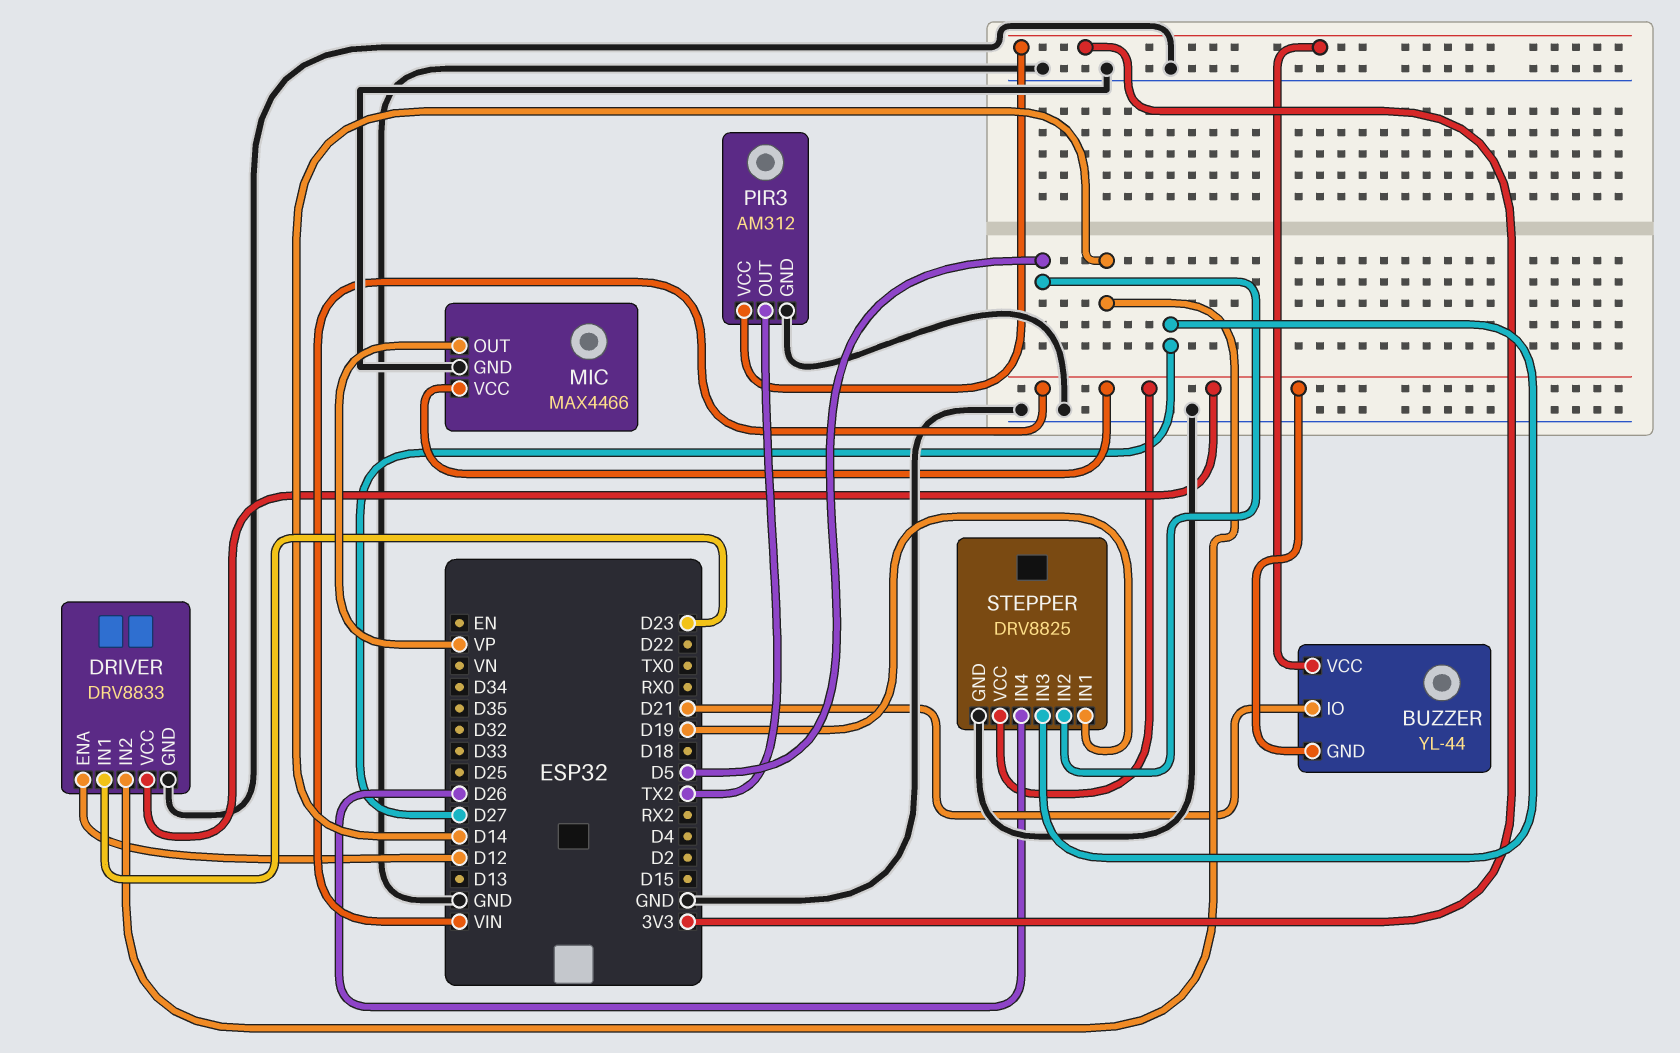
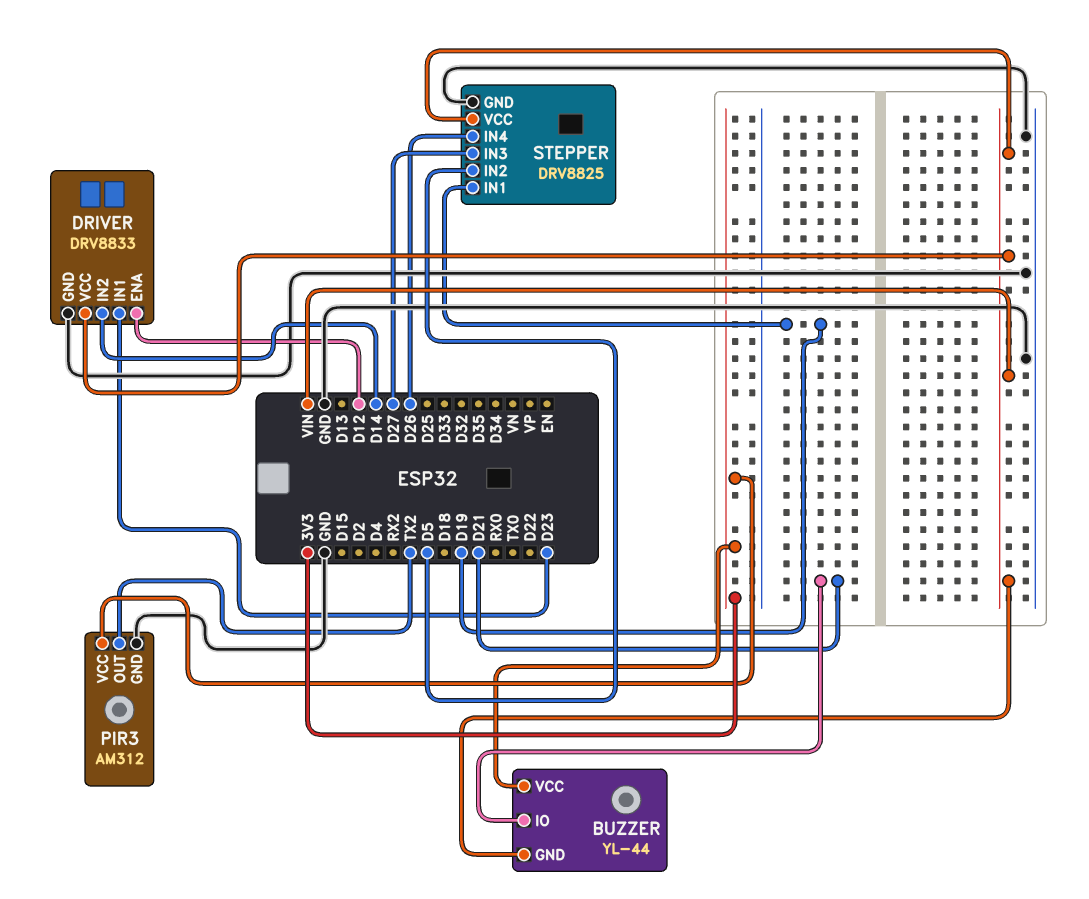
MIC: MAX4466 -> none
MIC pin GND: GND -> none
MIC pin OUT: VP -> none
MIC pin VCC: VIN -> none

